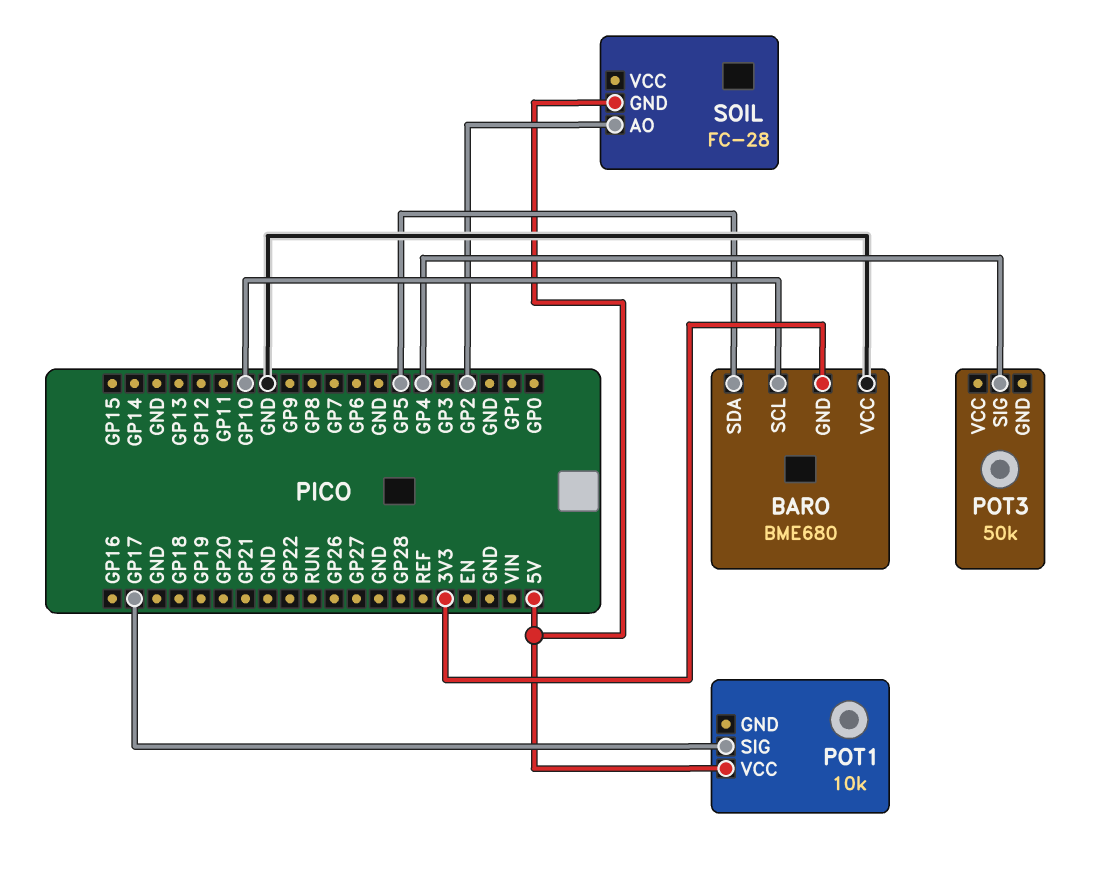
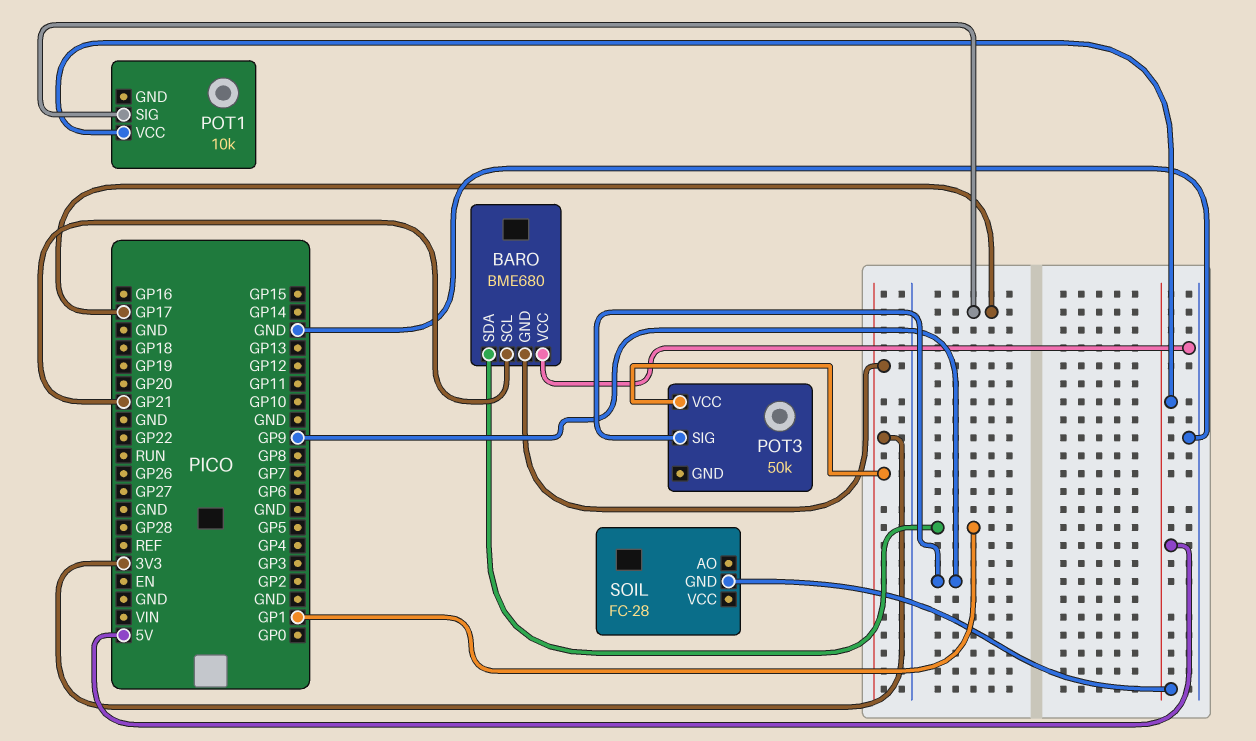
BARO pin SCL: GP10 -> GP21
BARO pin SDA: GP5 -> GP1
POT3 pin SIG: GP4 -> GP9
POT3 pin VCC: none -> 3V3
SOIL pin AO: GP2 -> none

